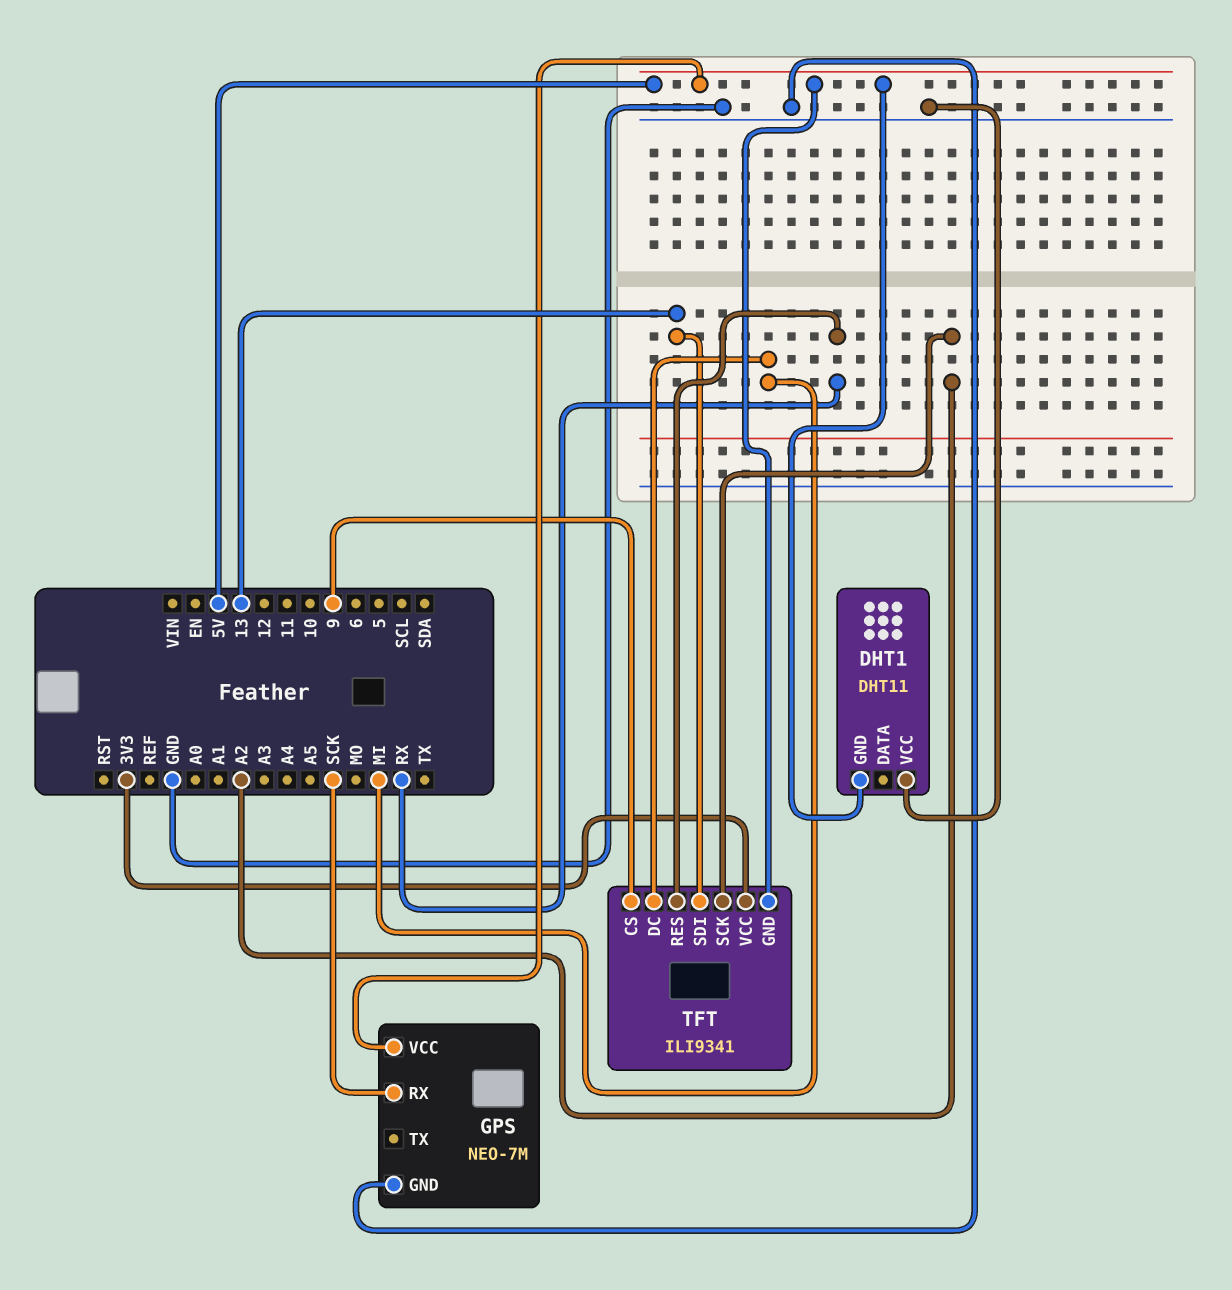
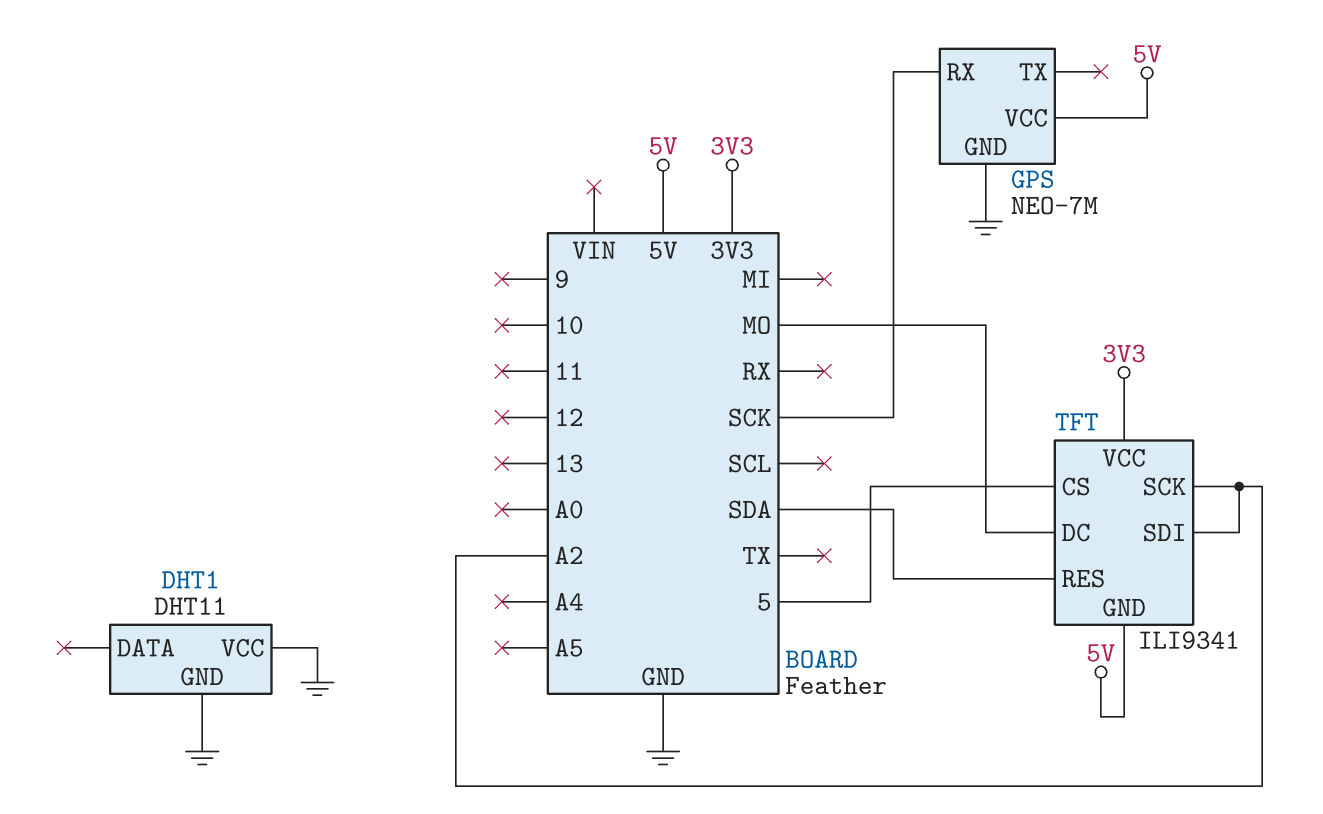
DHT1 pin GND: 5V -> GND
TFT pin CS: 9 -> 5
TFT pin DC: MI -> MO
TFT pin RES: RX -> SDA
TFT pin SDI: 13 -> A2

